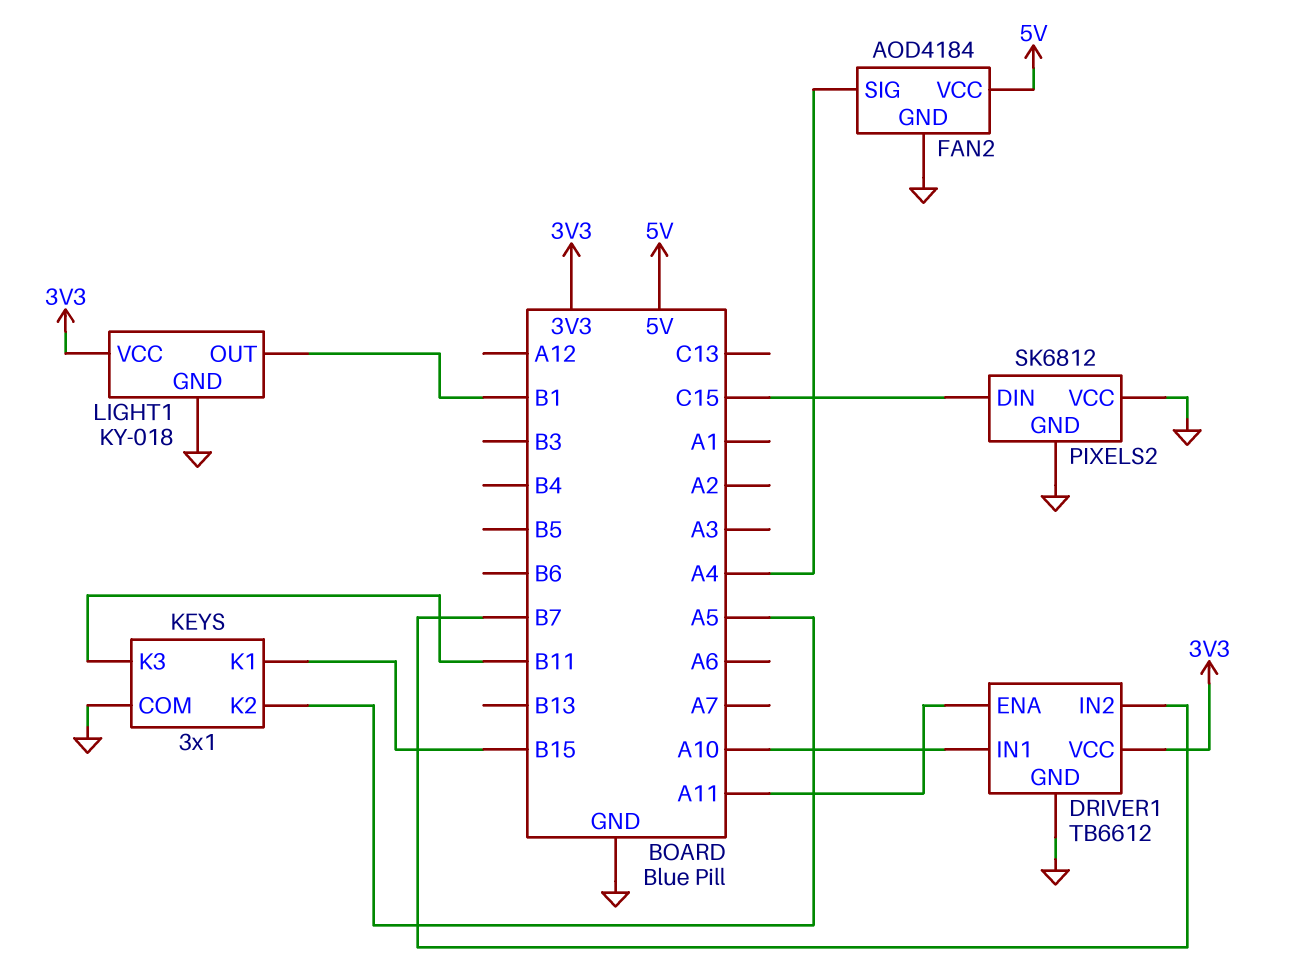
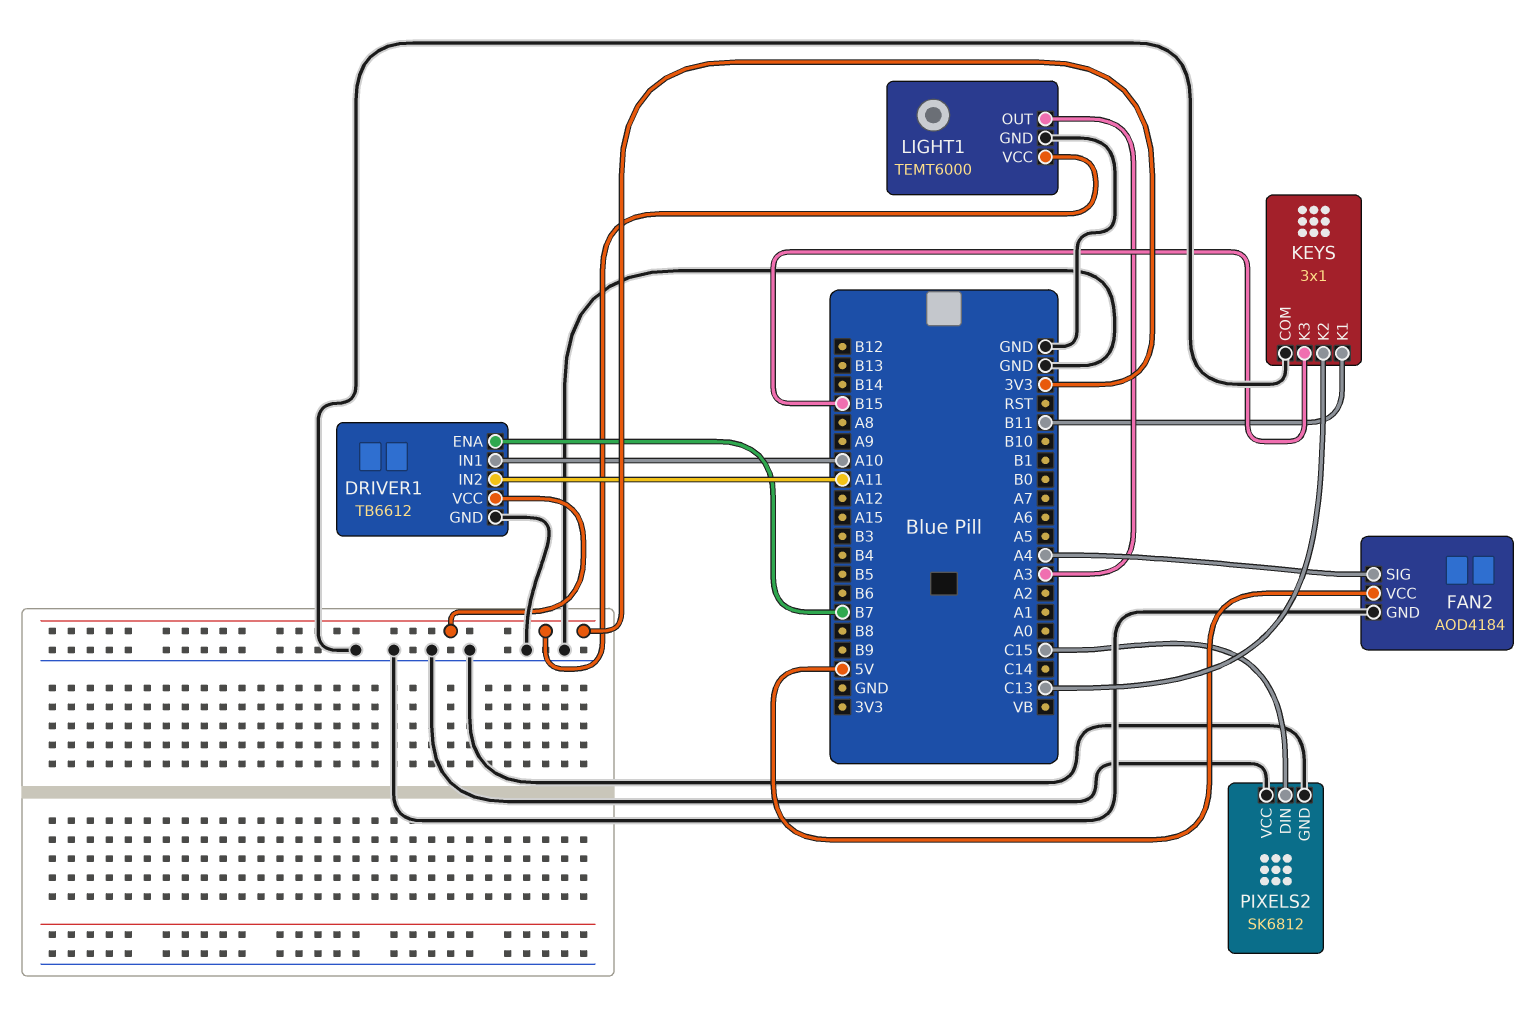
DRIVER1 pin ENA: A11 -> B7
DRIVER1 pin IN2: B7 -> A11
KEYS pin K1: B15 -> B11
KEYS pin K2: A5 -> C13
KEYS pin K3: B11 -> B15
LIGHT1: KY-018 -> TEMT6000
LIGHT1 pin OUT: B1 -> A3

